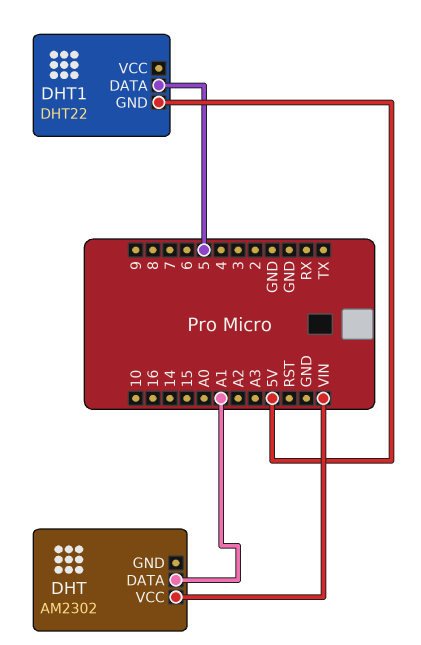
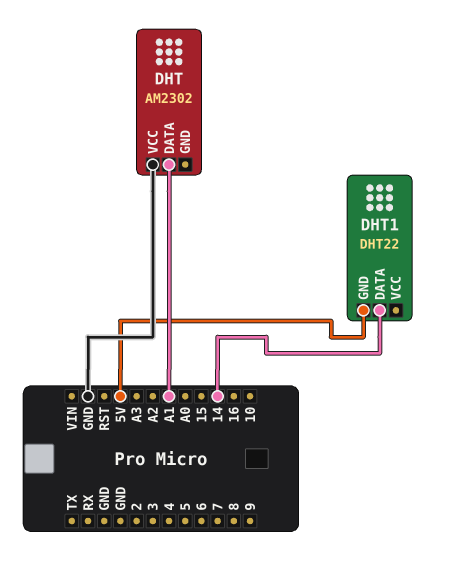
DHT pin VCC: VIN -> GND
DHT1 pin DATA: 5 -> 14

